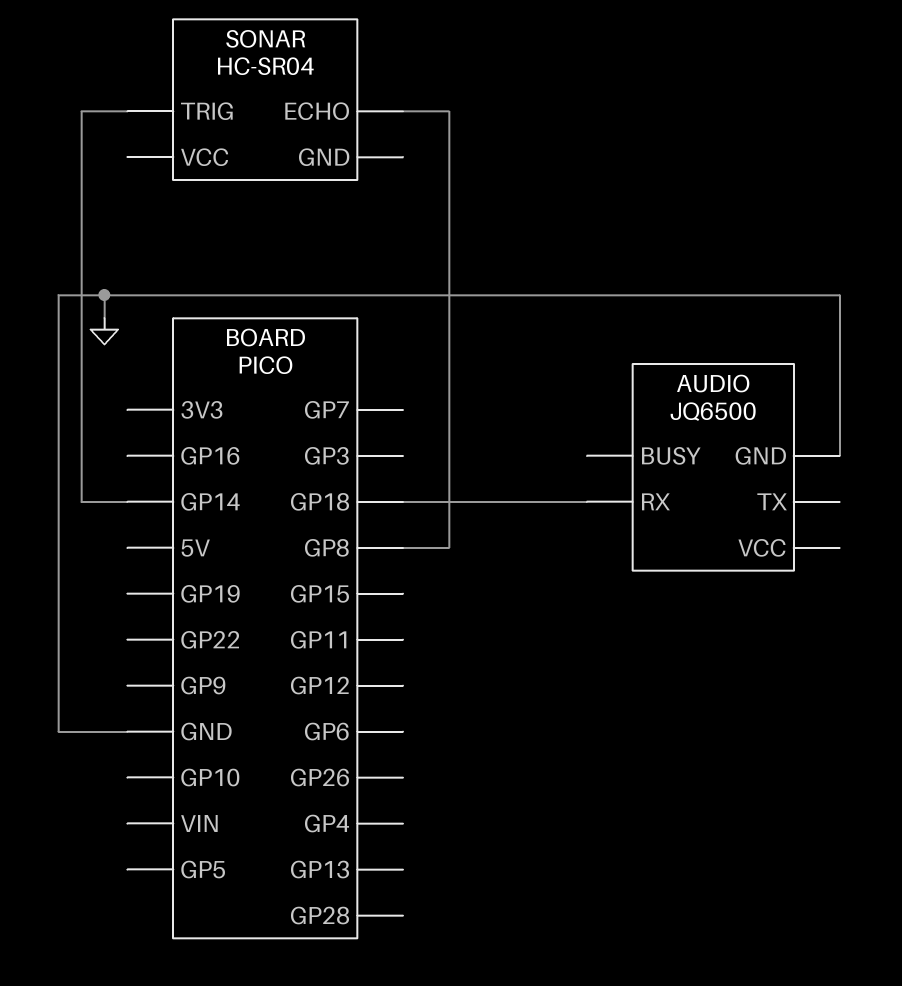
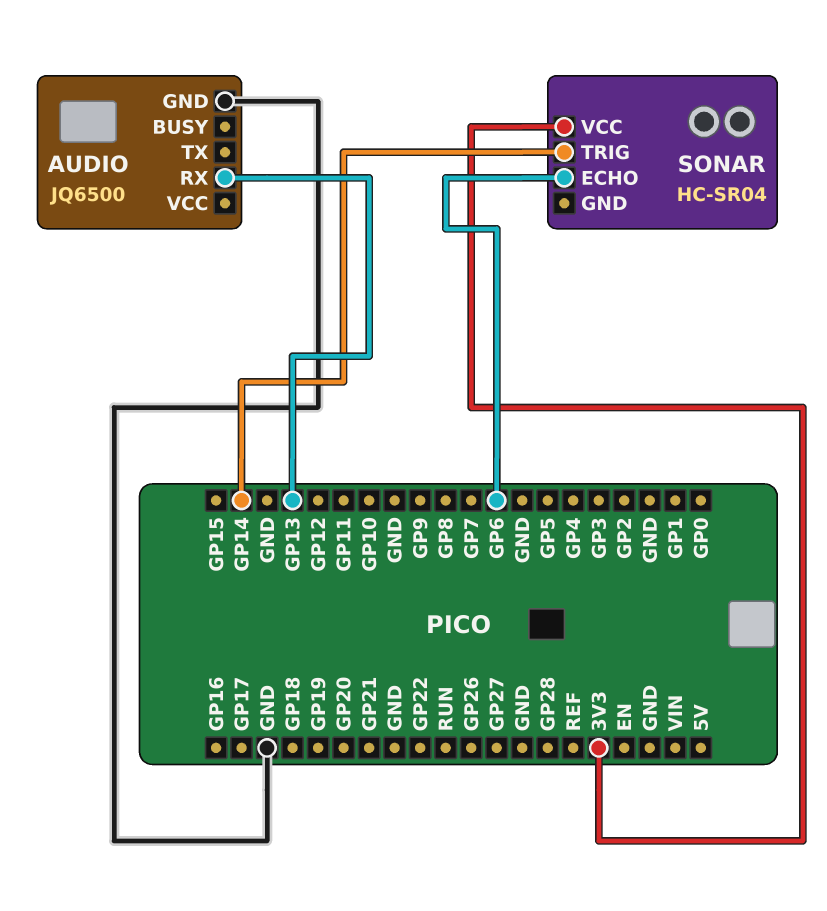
AUDIO pin RX: GP18 -> GP13
SONAR pin ECHO: GP8 -> GP6
SONAR pin VCC: none -> 3V3

